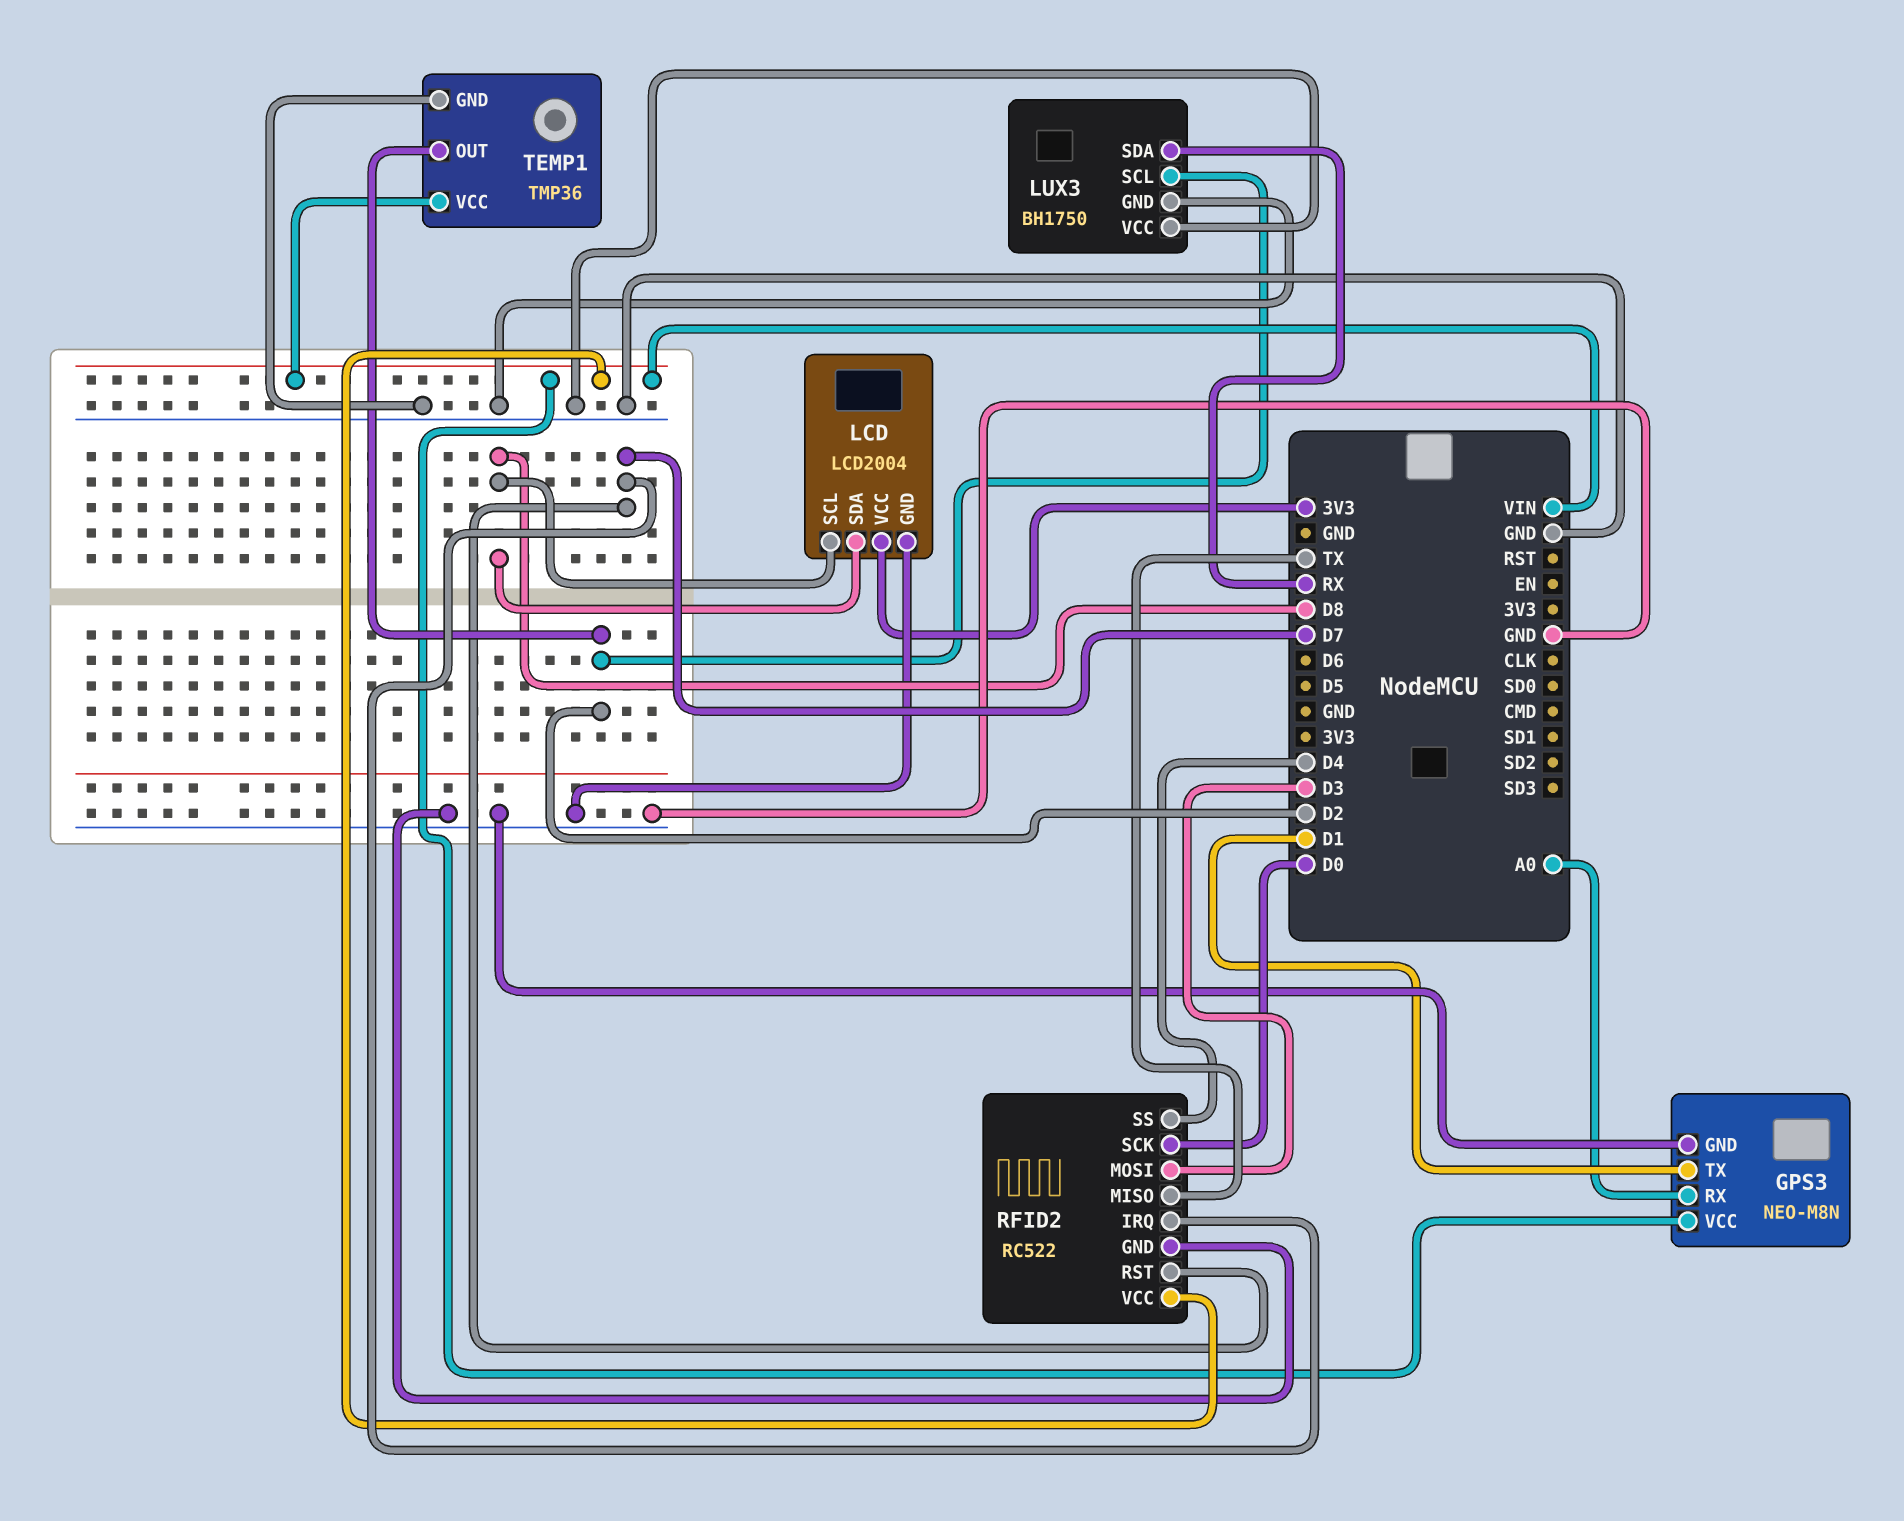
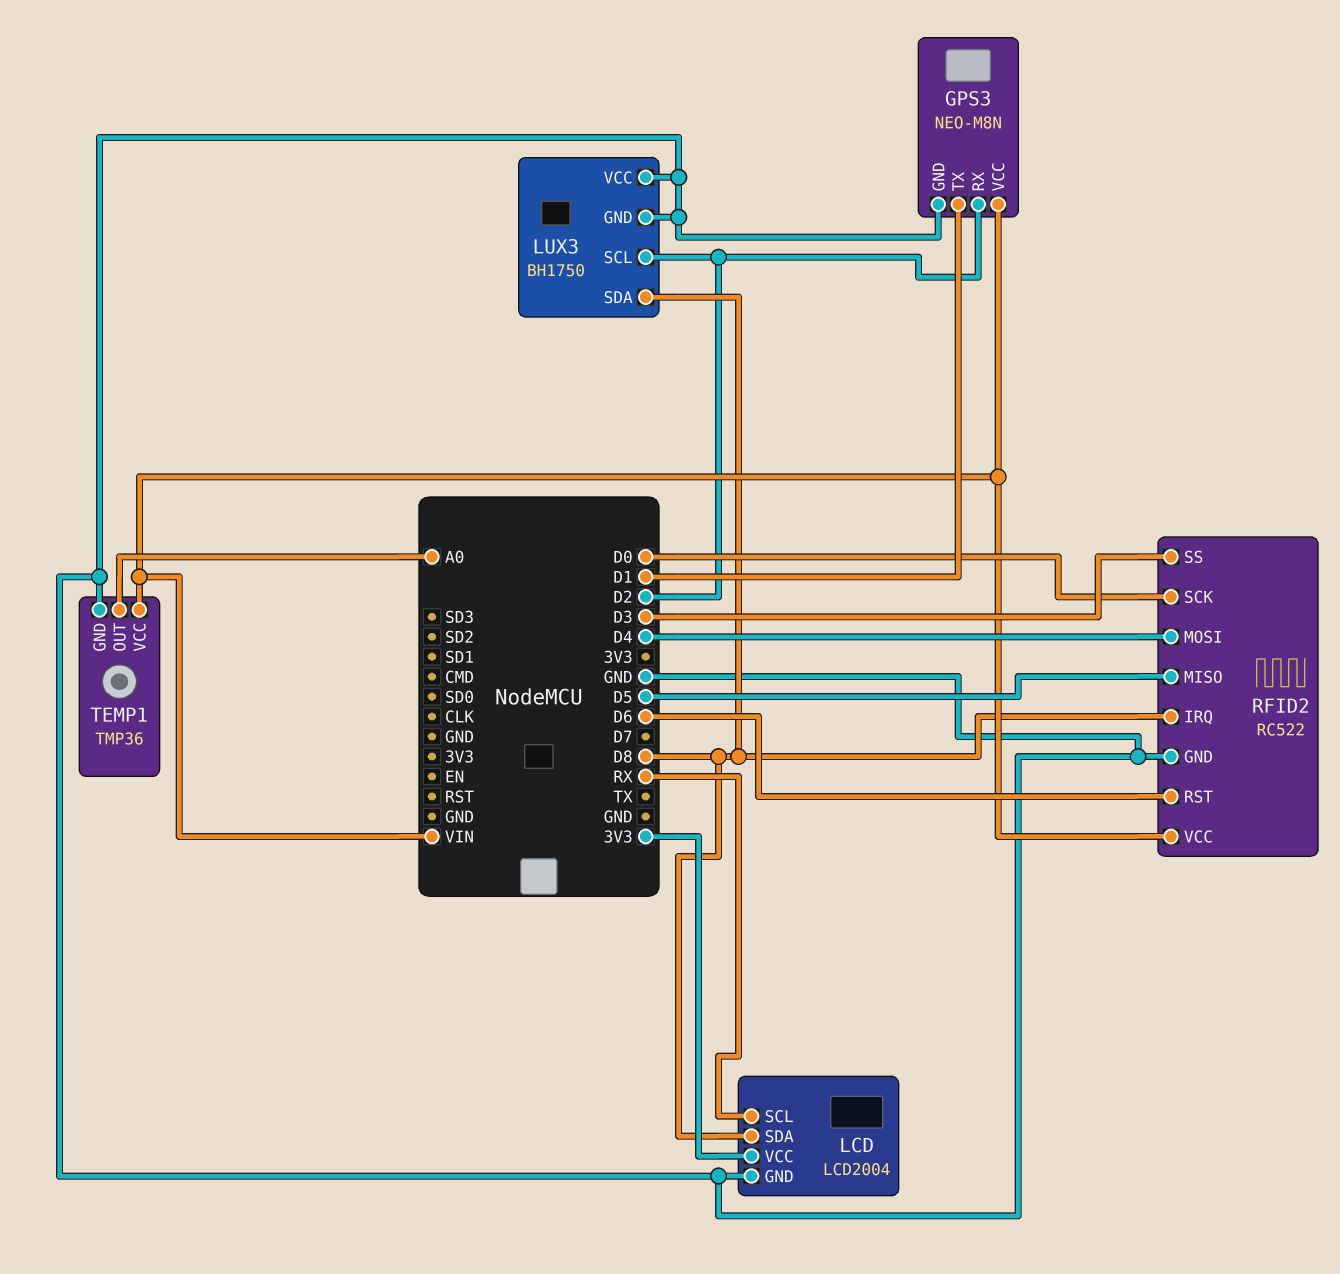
GPS3 pin RX: A0 -> D2
LCD pin SCL: D8 -> RX
LUX3 pin SDA: RX -> D8
RFID2 pin IRQ: D7 -> D8
RFID2 pin MISO: TX -> D5
RFID2 pin MOSI: D3 -> D4
RFID2 pin RST: D7 -> D6
RFID2 pin SS: D4 -> D3
TEMP1 pin OUT: D2 -> A0

